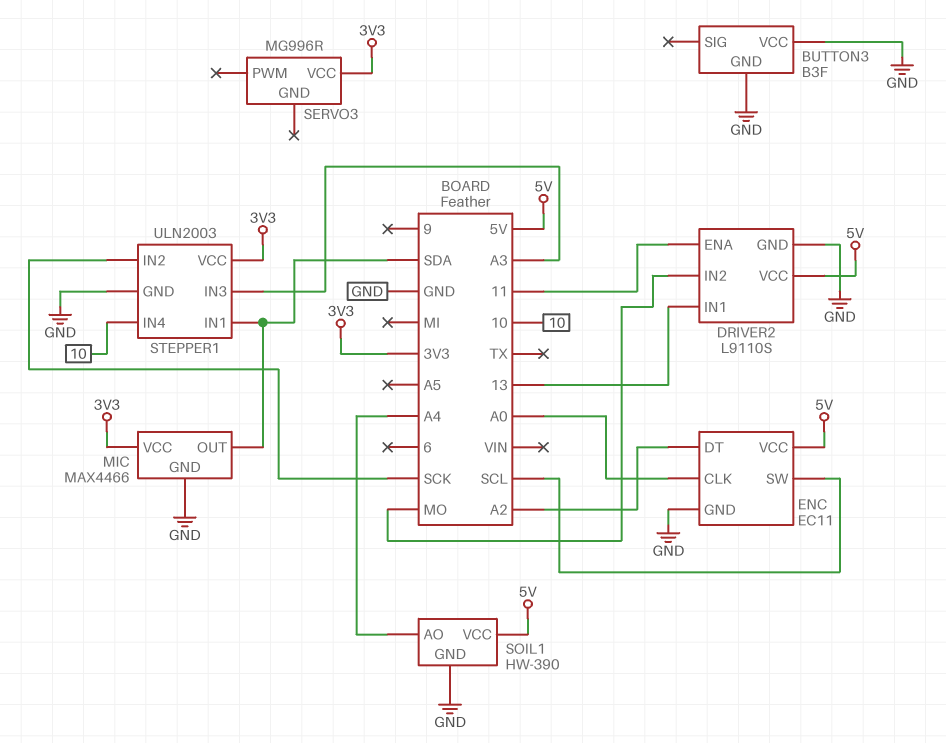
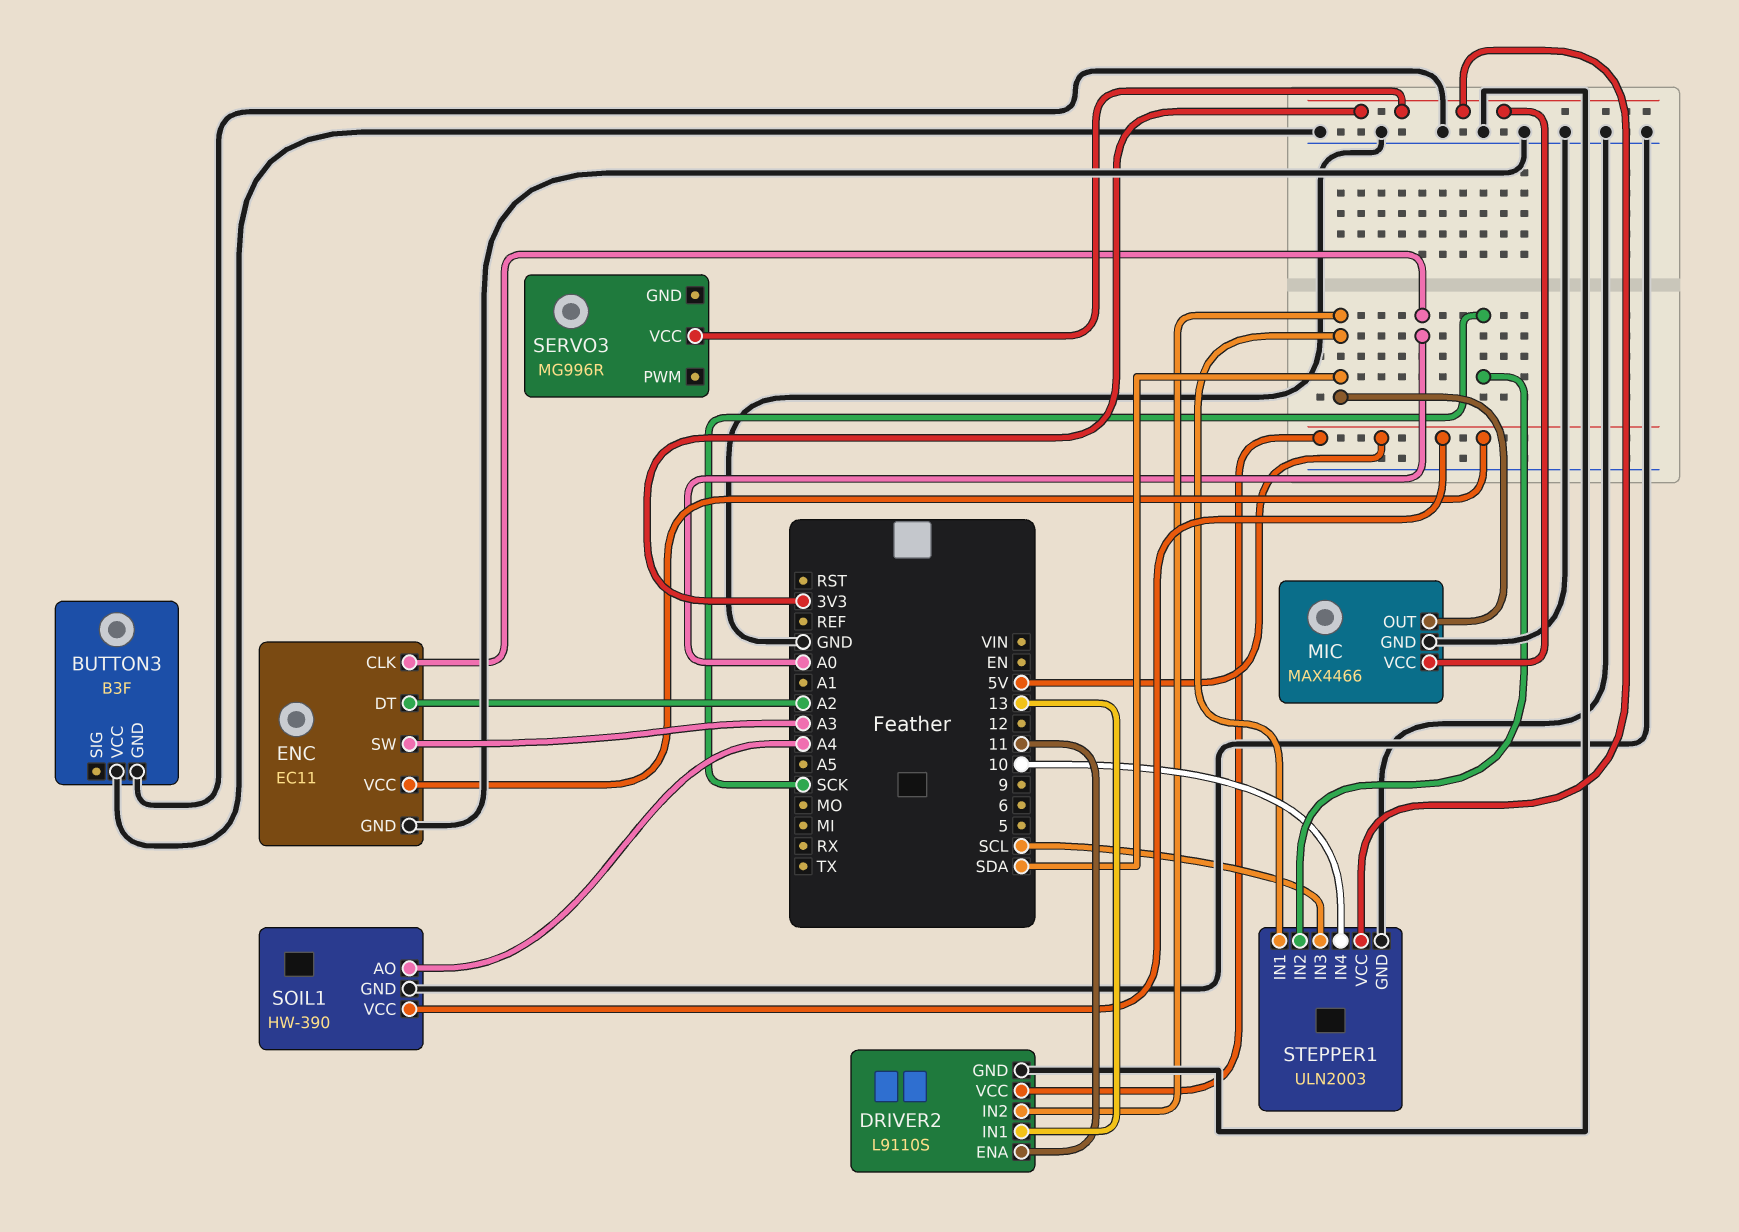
DRIVER2 pin IN2: MO -> SDA
ENC pin SW: SCL -> A3
STEPPER1 pin IN3: A3 -> SCL

